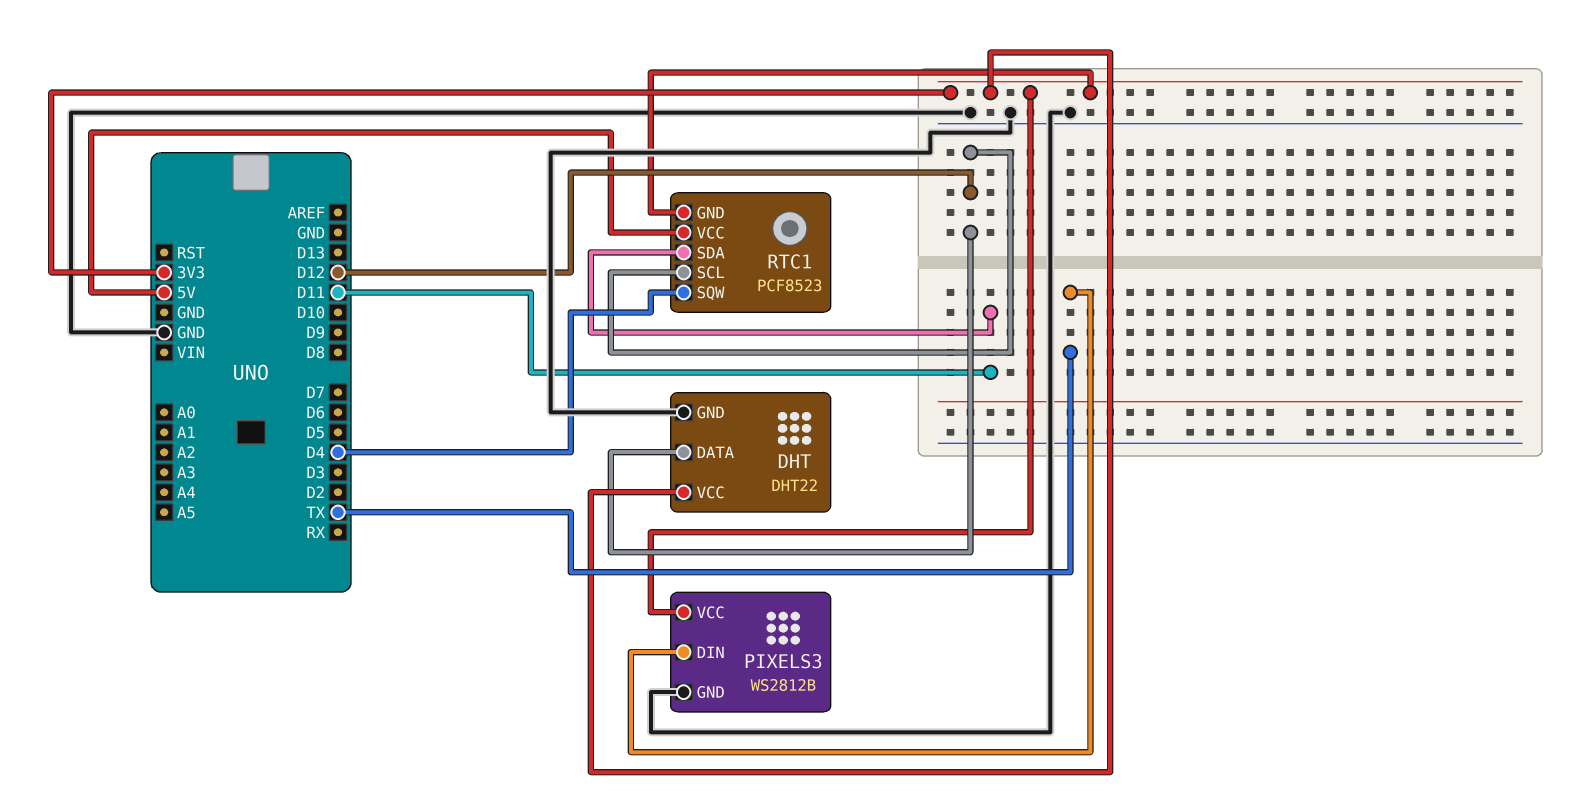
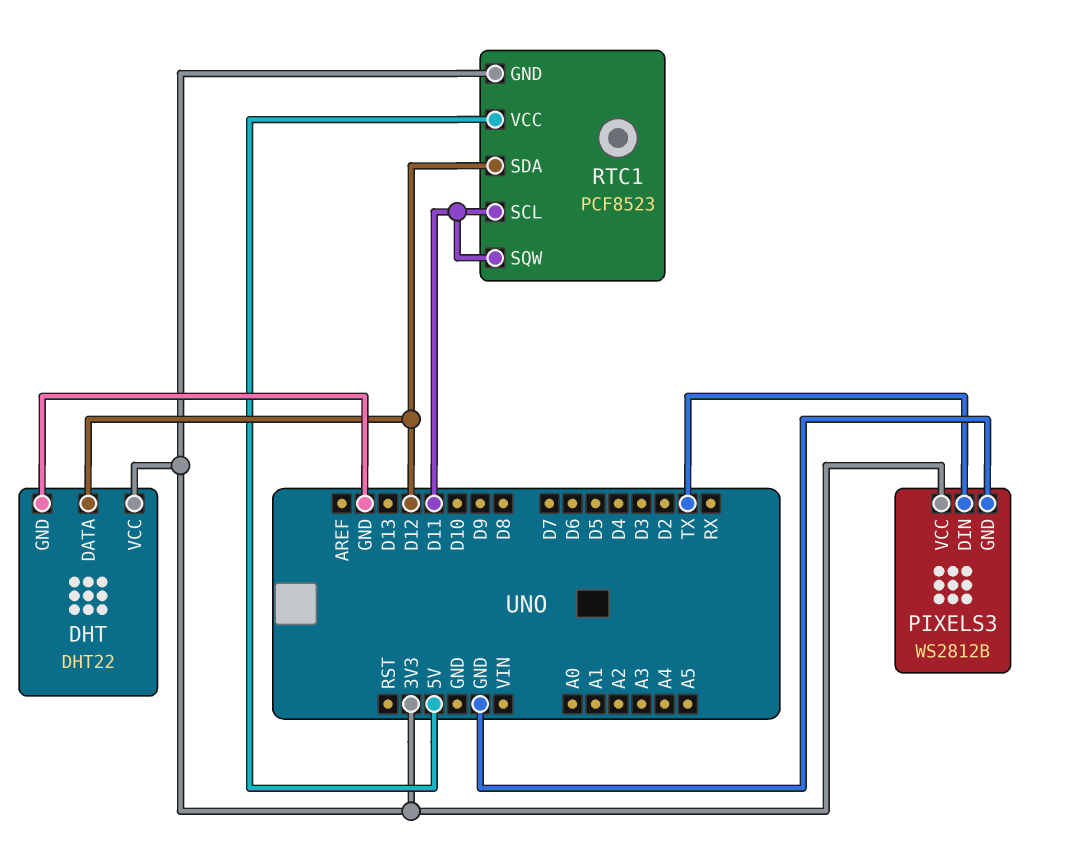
RTC1 pin SCL: D12 -> D11
RTC1 pin SDA: D11 -> D12
RTC1 pin SQW: D4 -> D11

